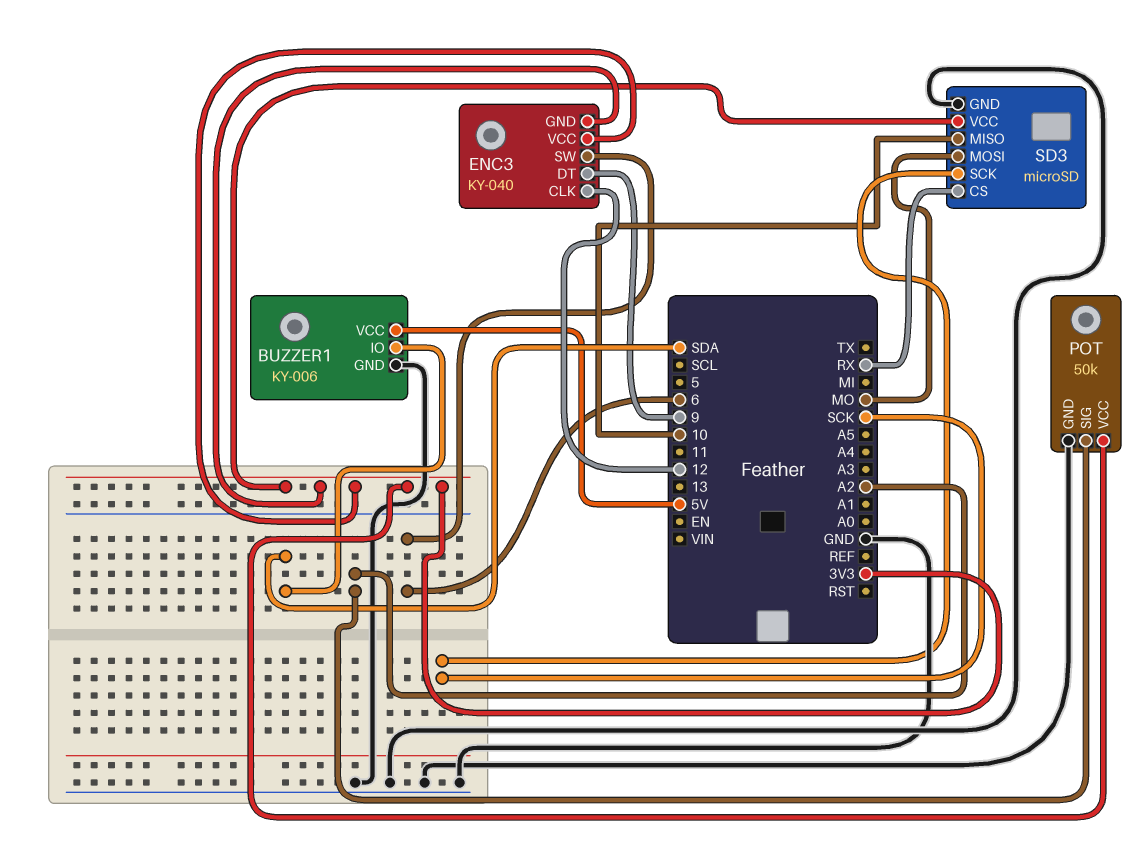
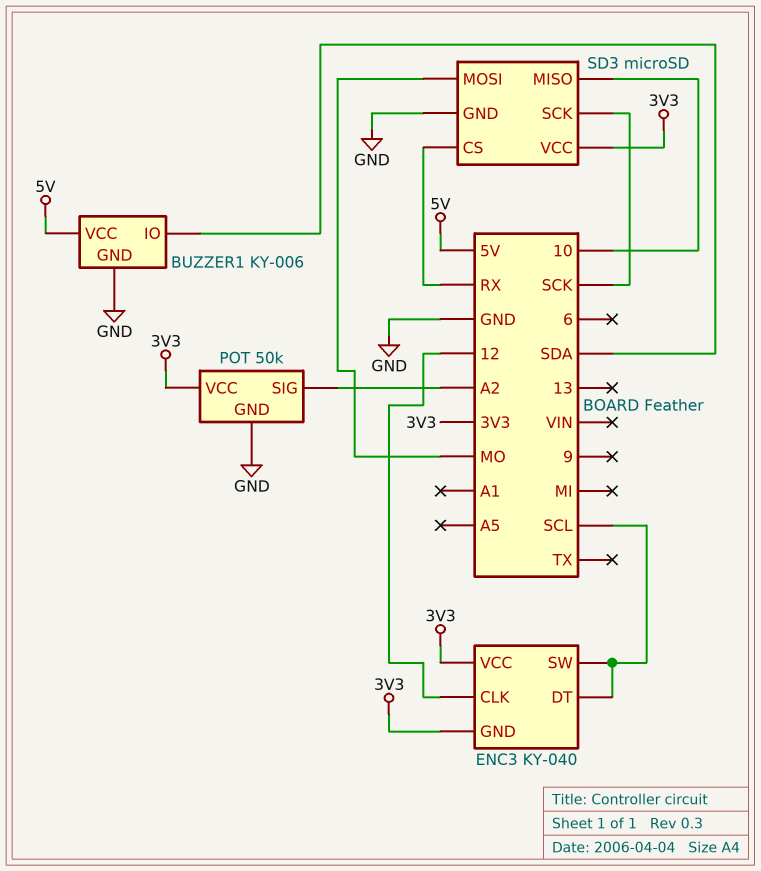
ENC3 pin DT: 9 -> SCL
ENC3 pin SW: 6 -> SCL

